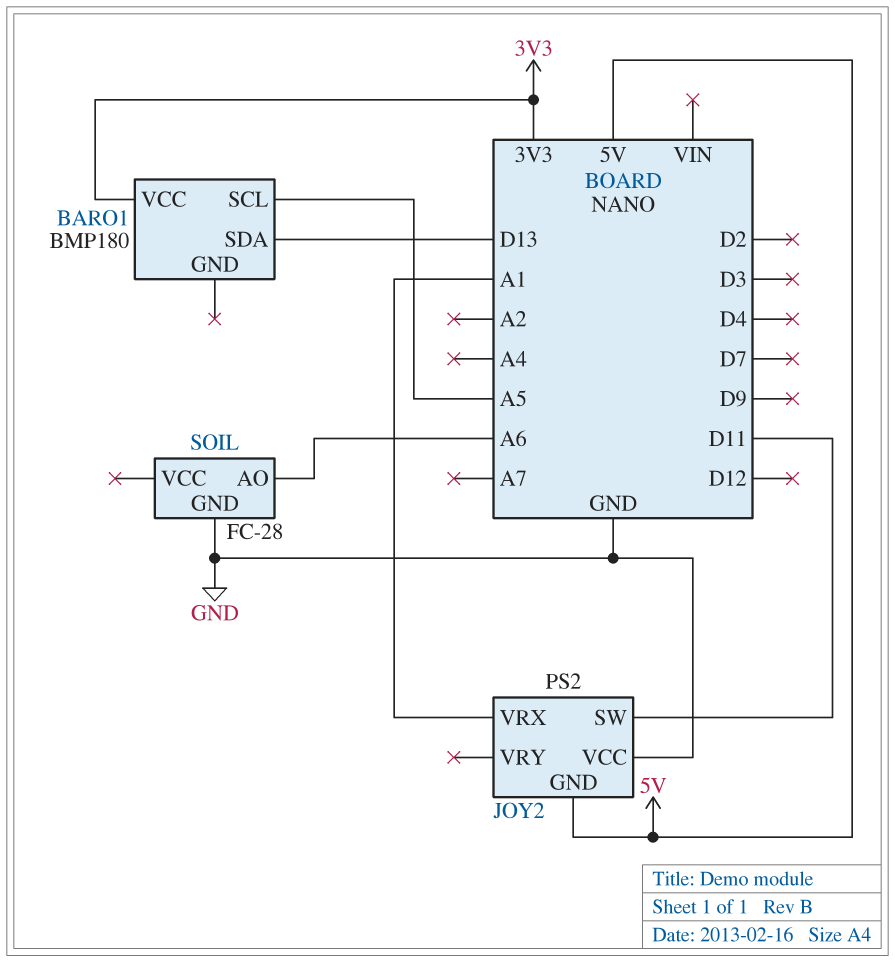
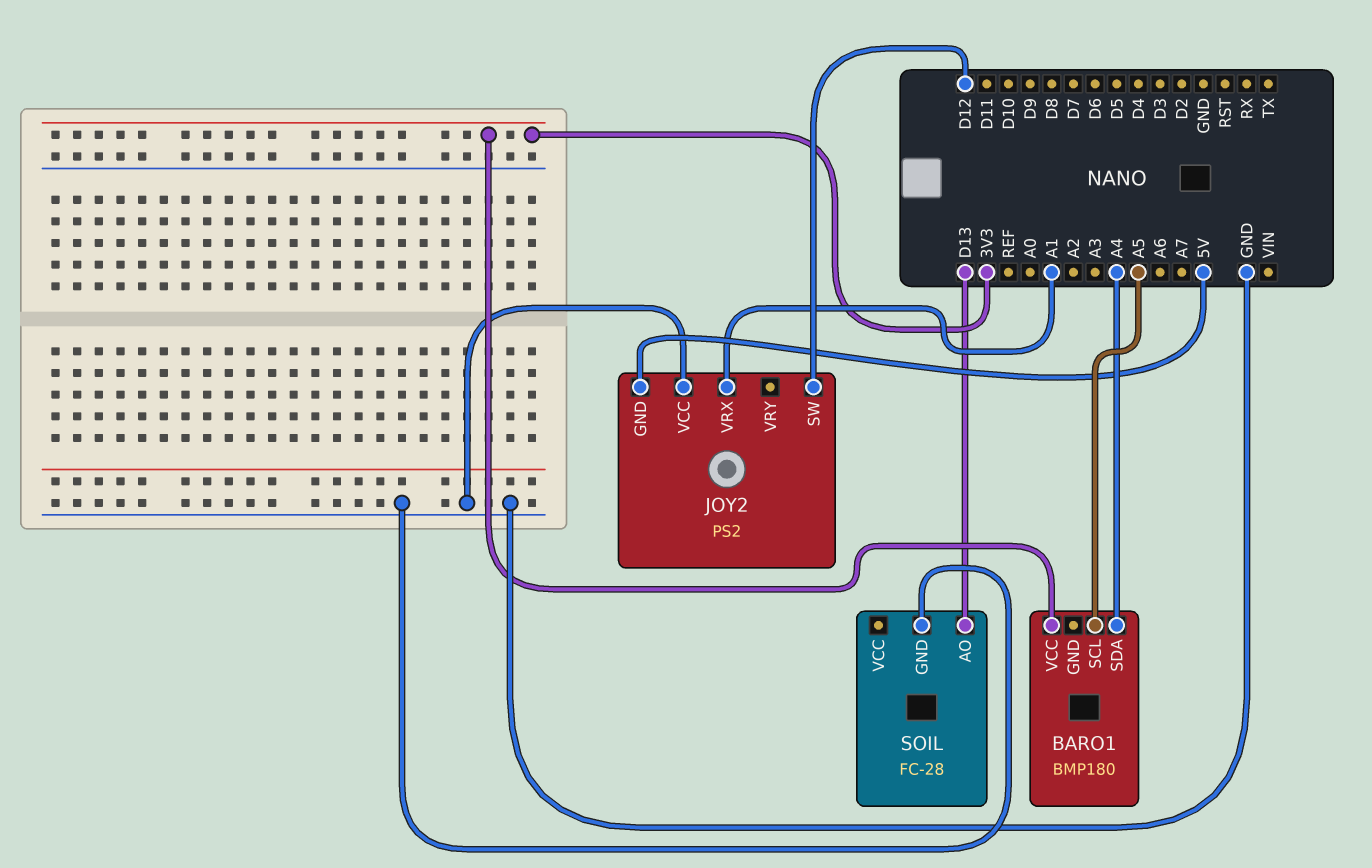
BARO1 pin SDA: D13 -> A4
JOY2 pin SW: D11 -> D12
SOIL pin AO: A6 -> D13

